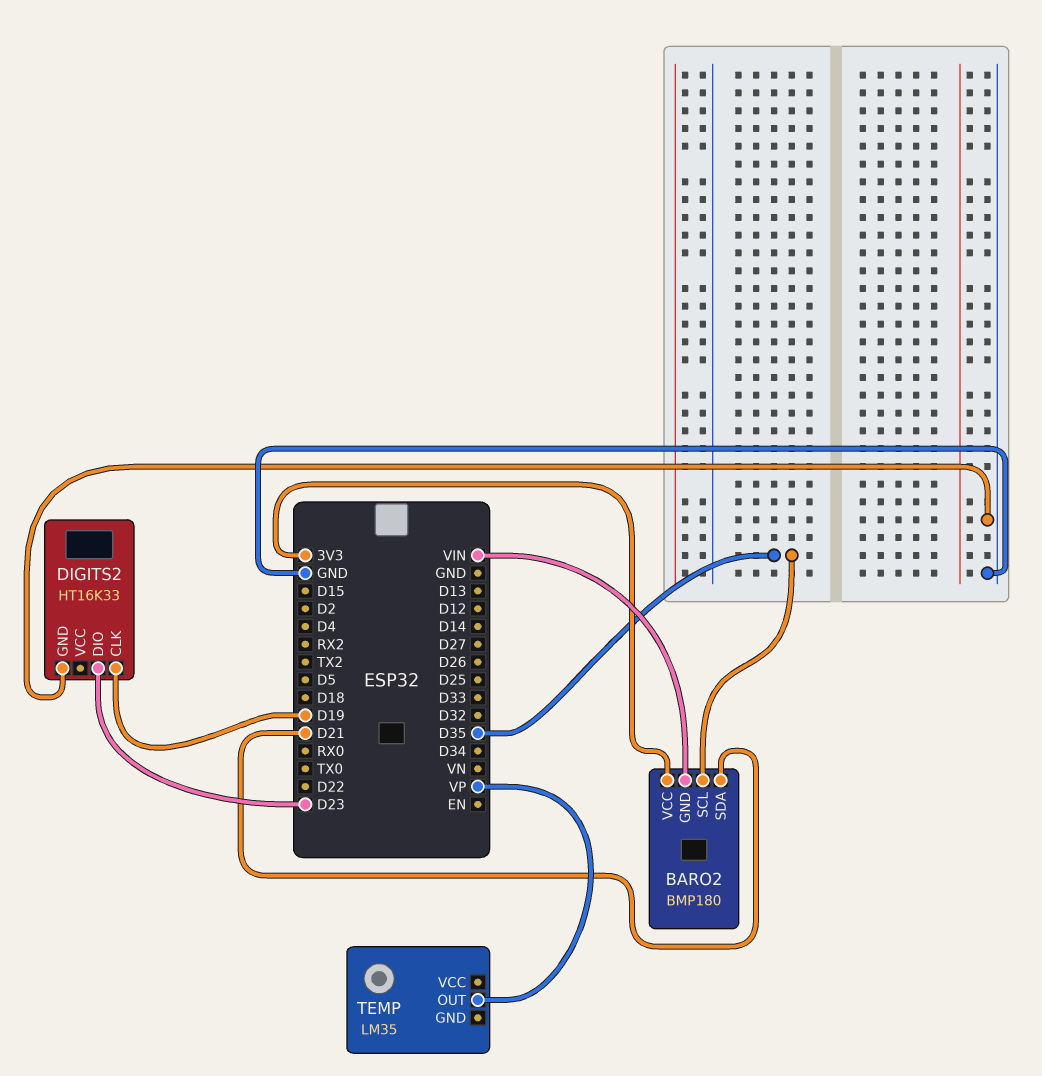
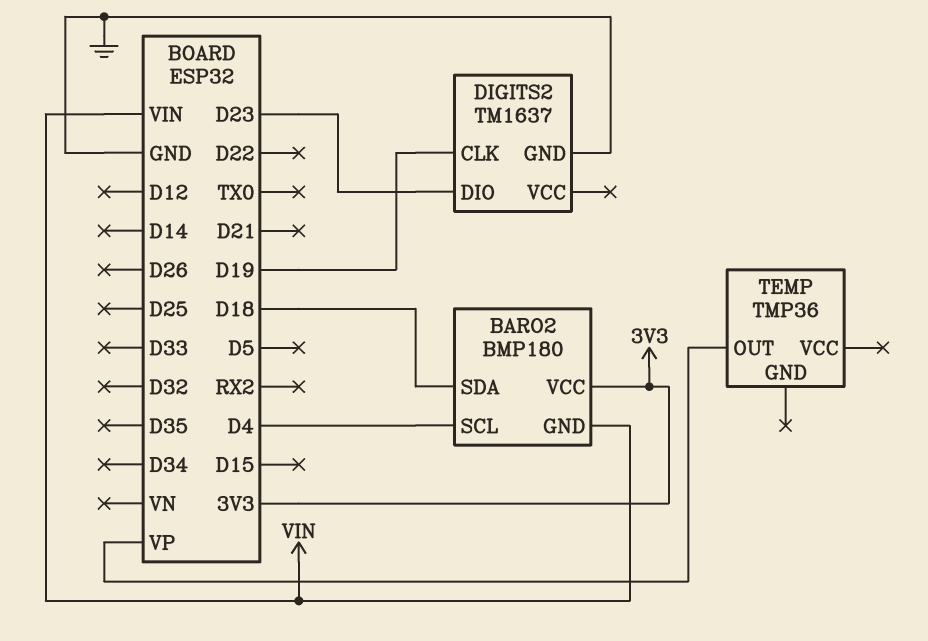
BARO2 pin SCL: D35 -> D4
BARO2 pin SDA: D21 -> D18
DIGITS2: HT16K33 -> TM1637
TEMP: LM35 -> TMP36

